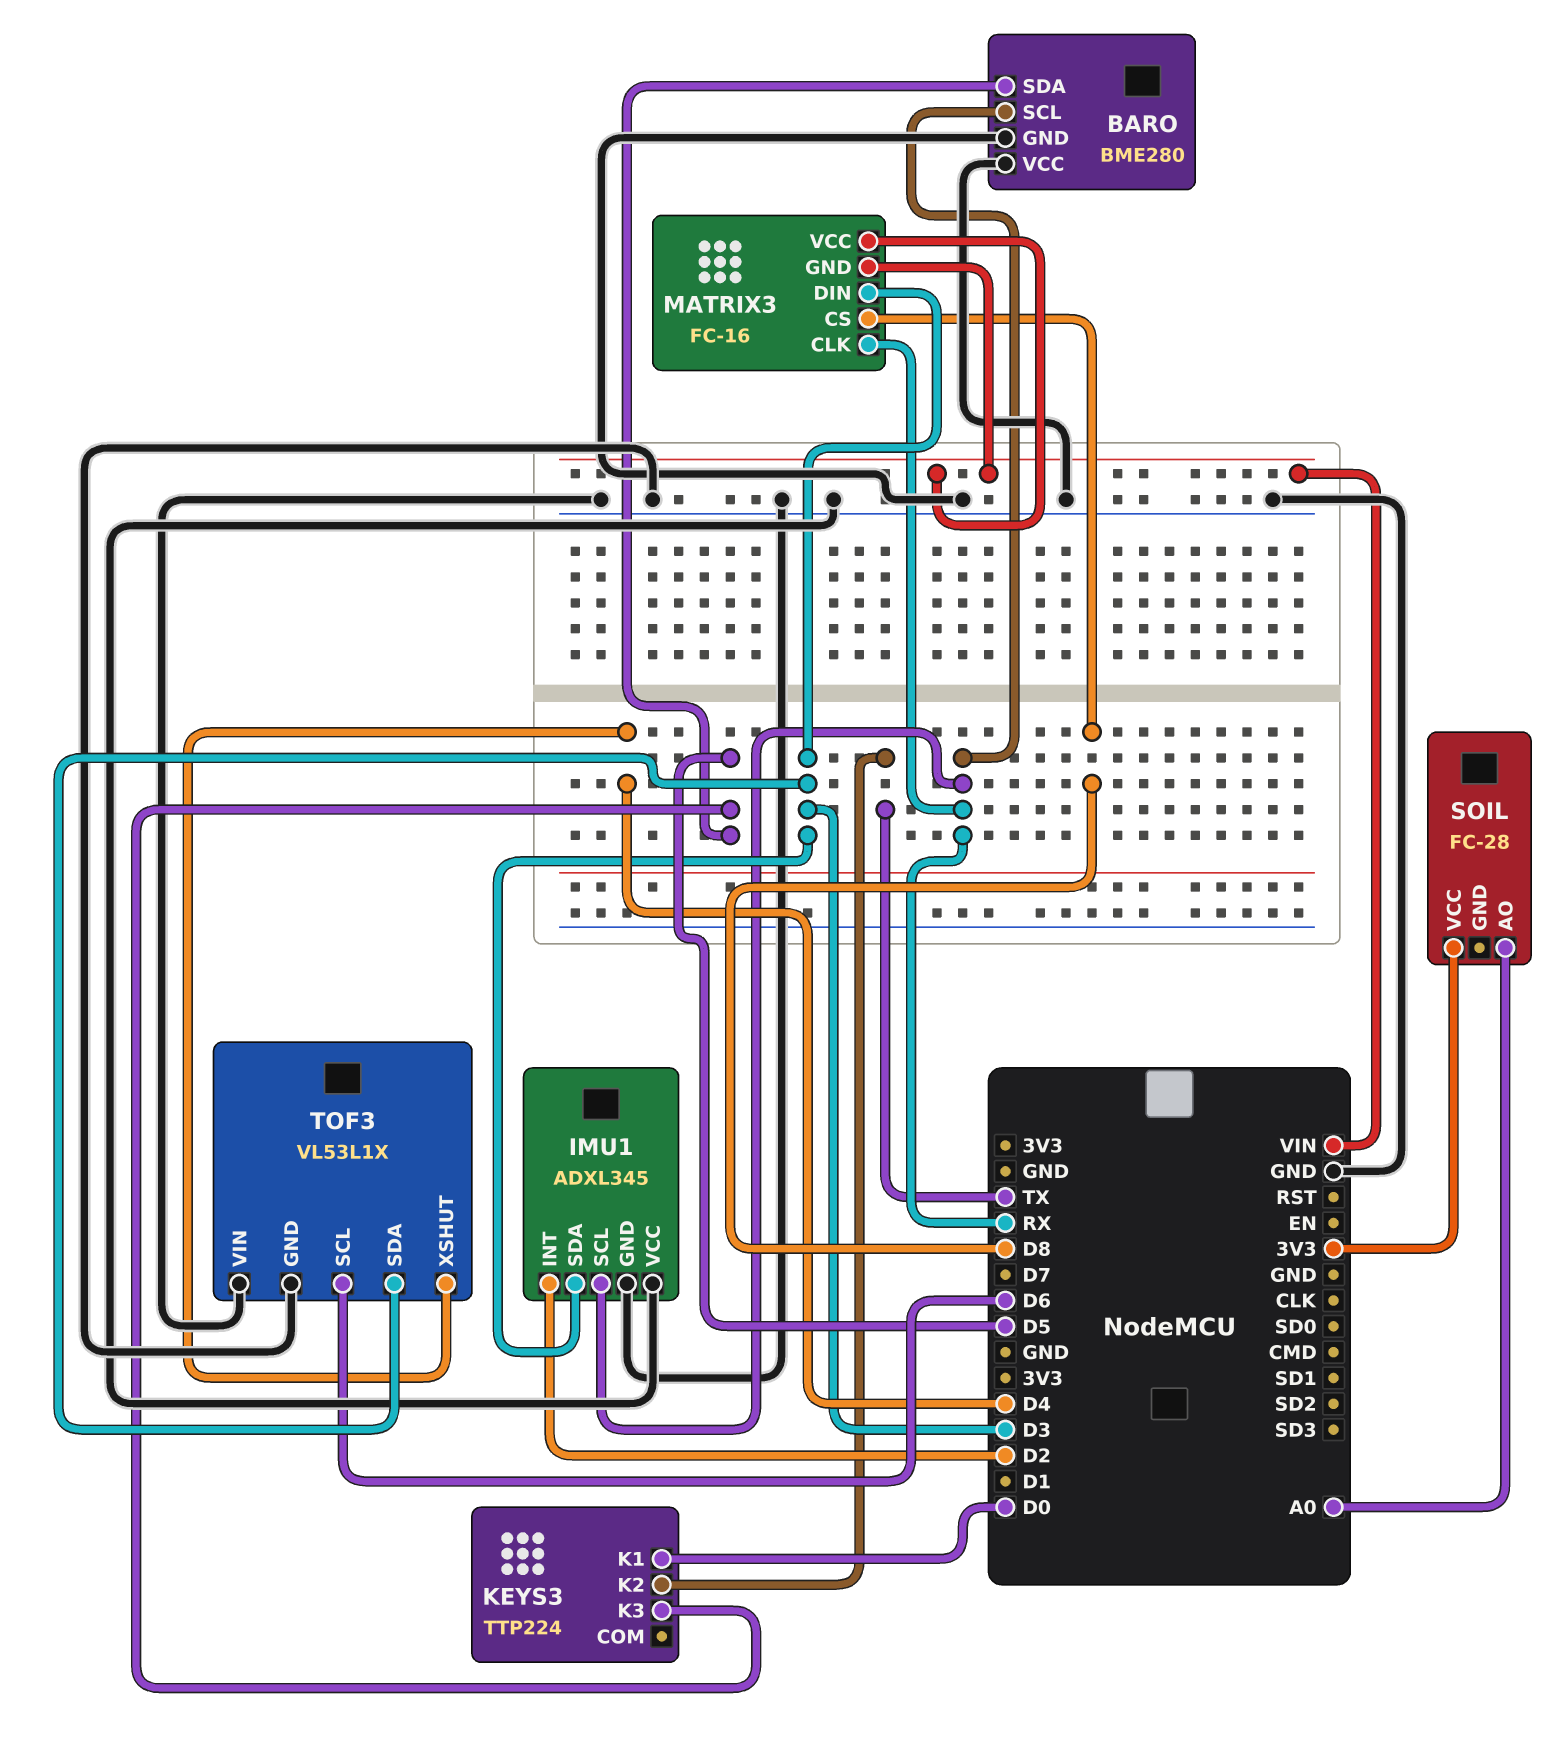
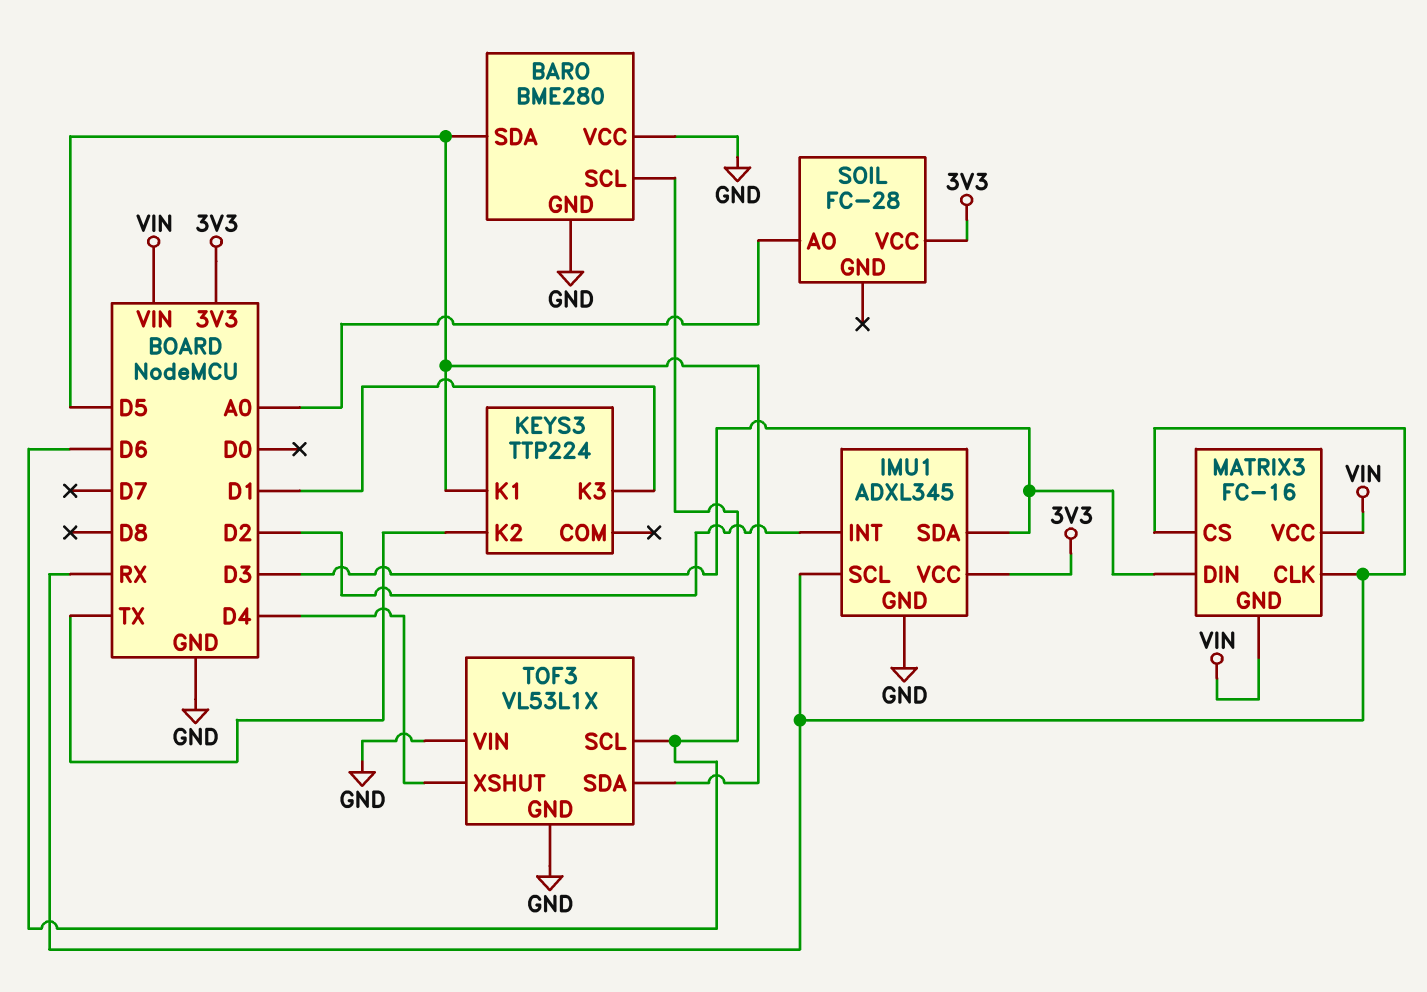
BARO pin SCL: RX -> D6
IMU1 pin VCC: GND -> 3V3
KEYS3 pin K1: D0 -> D5
KEYS3 pin K3: D5 -> D1
MATRIX3 pin CS: D8 -> RX
TOF3 pin SDA: D3 -> D5

